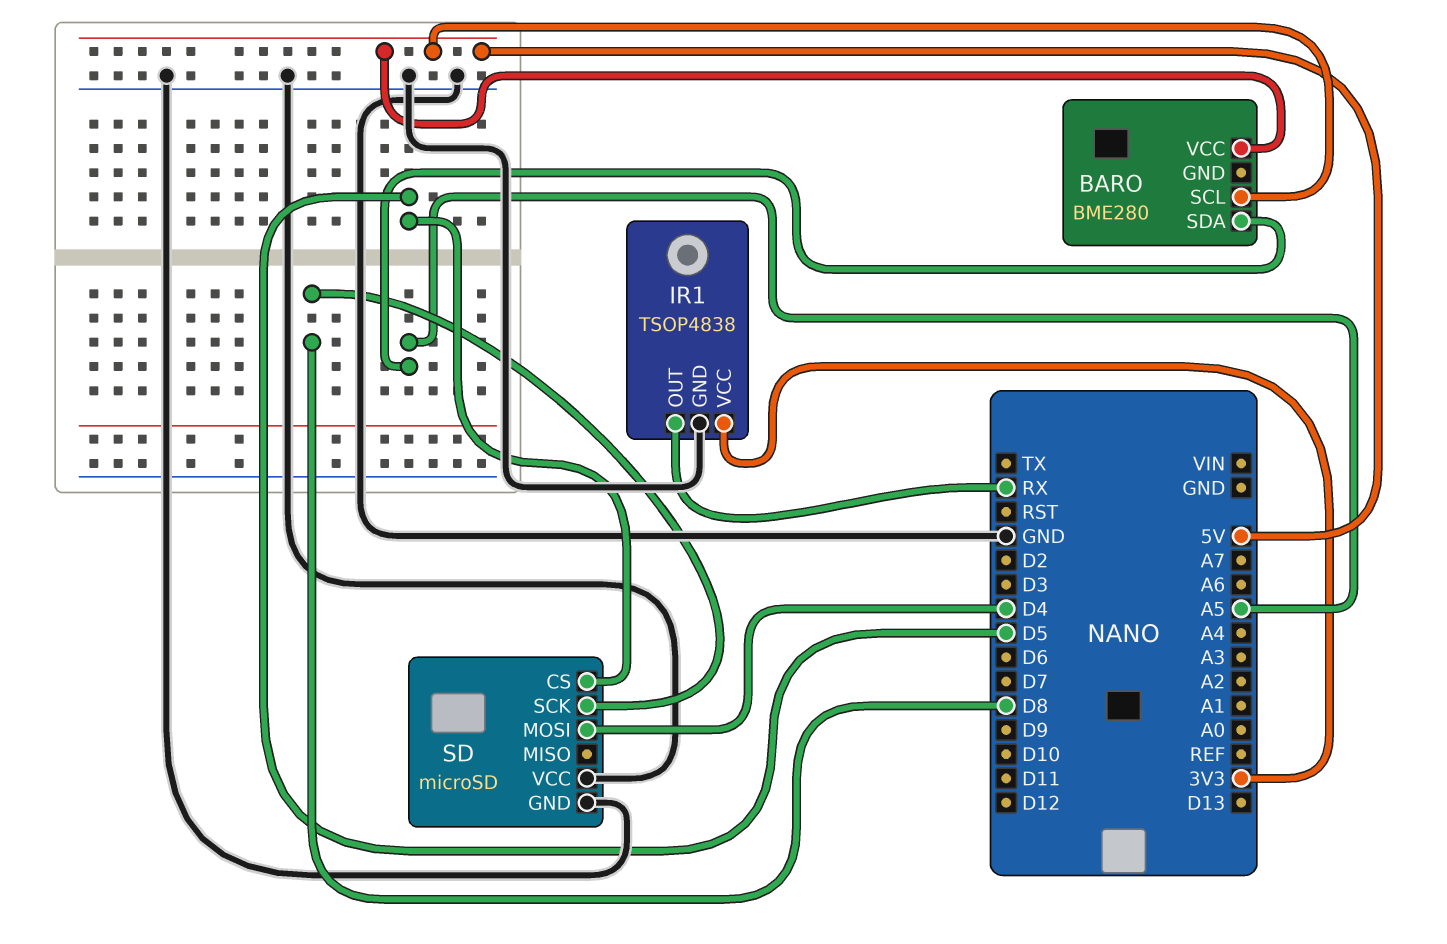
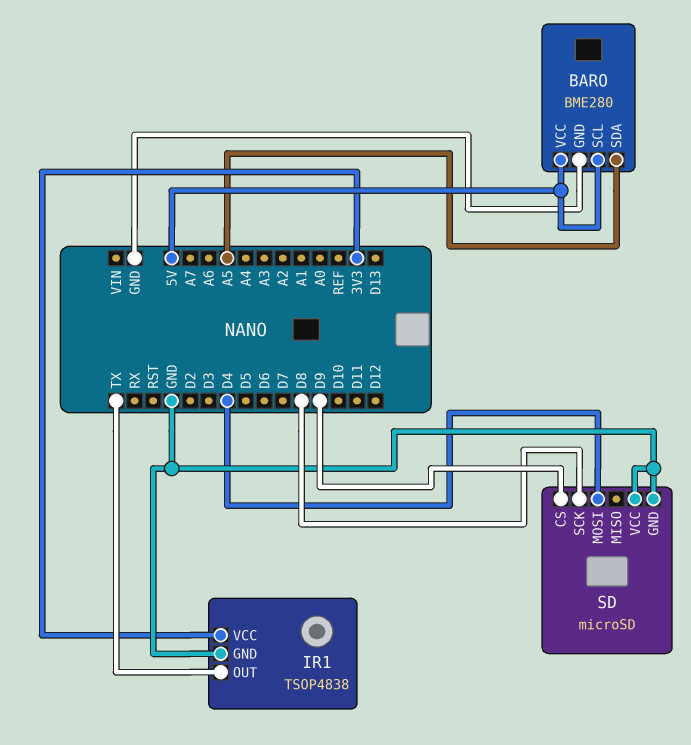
BARO pin GND: none -> GND
IR1 pin OUT: RX -> TX
SD pin CS: D5 -> D9

